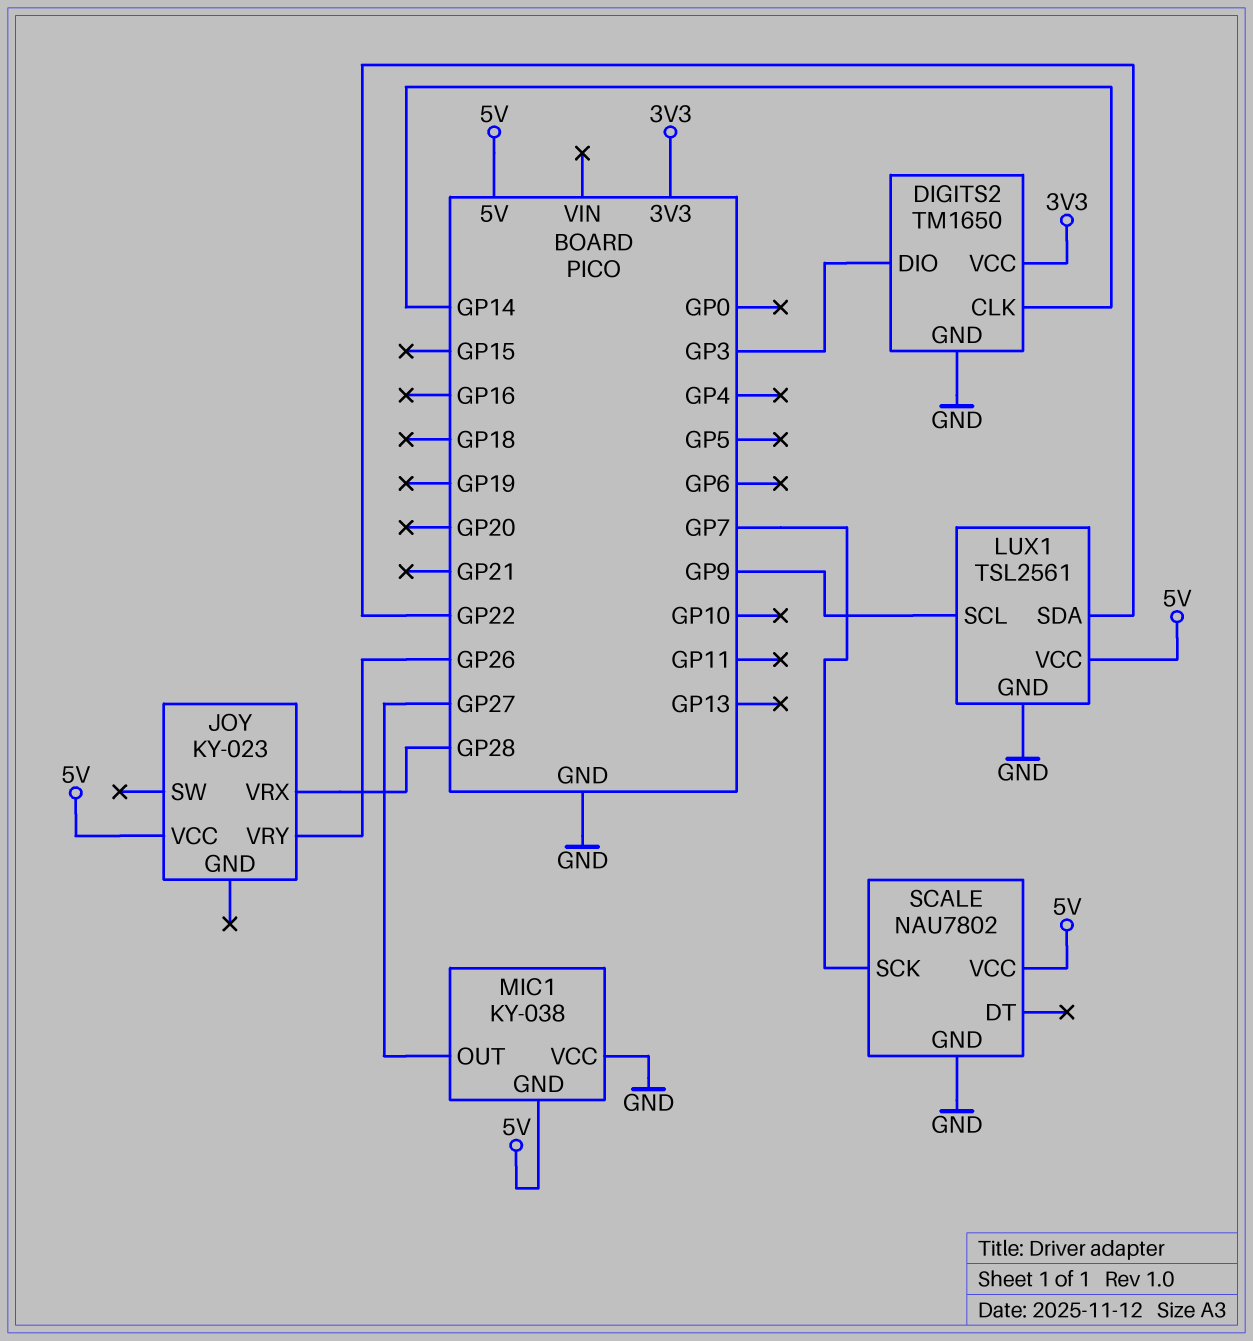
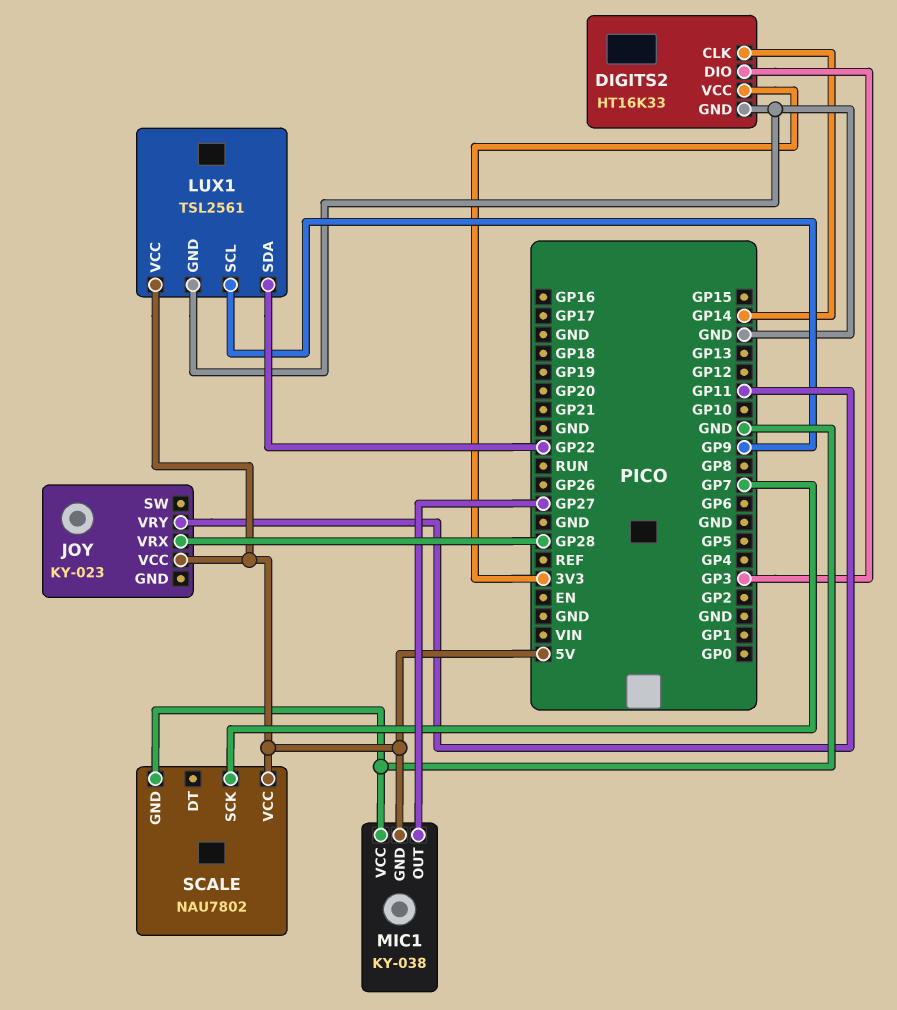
DIGITS2: TM1650 -> HT16K33
JOY pin VRY: GP26 -> GP11

